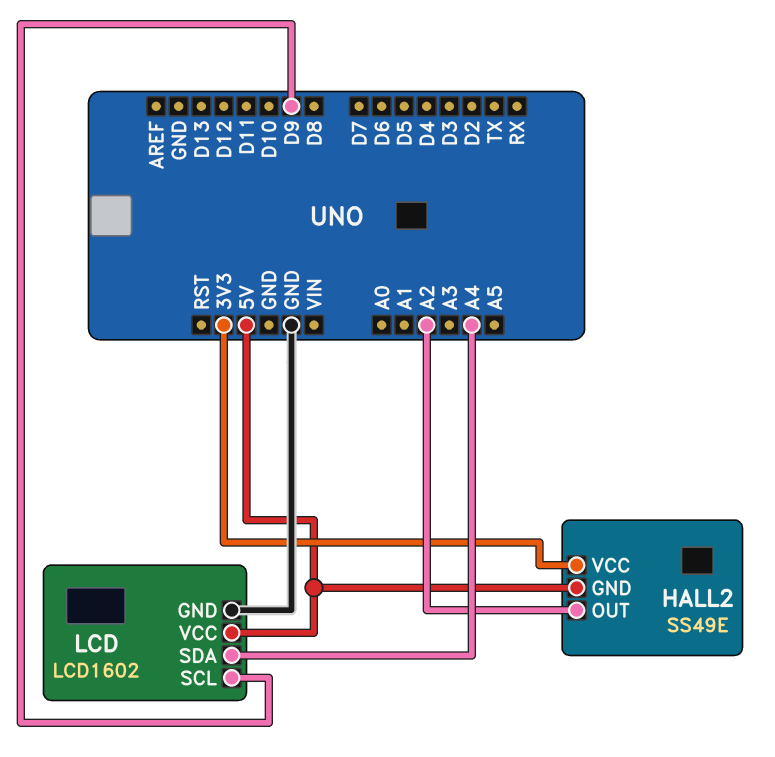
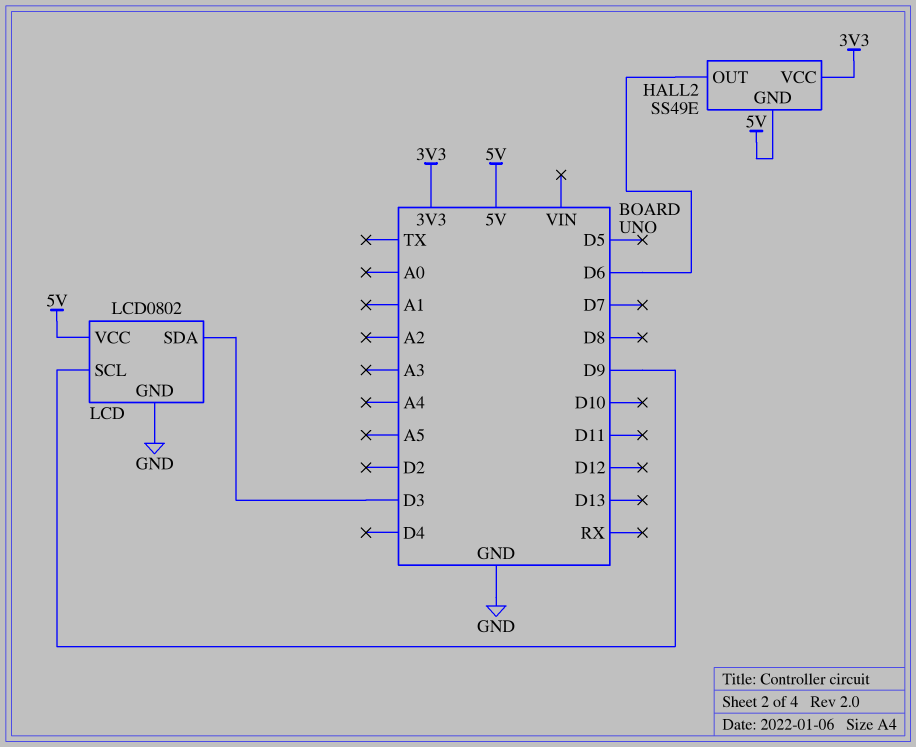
HALL2 pin OUT: A2 -> D6
LCD: LCD1602 -> LCD0802
LCD pin SDA: A4 -> D3

